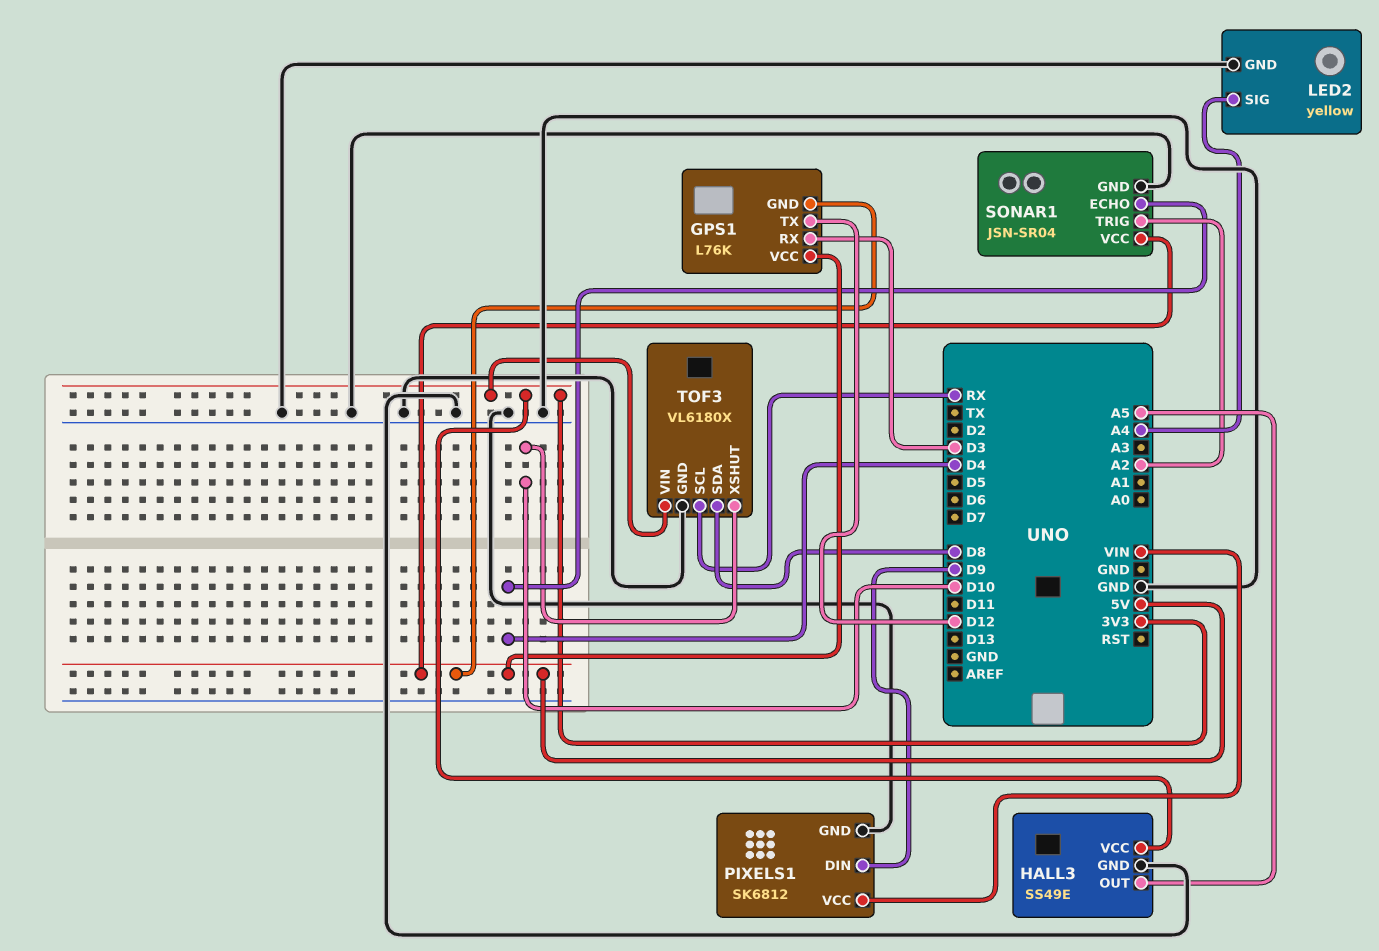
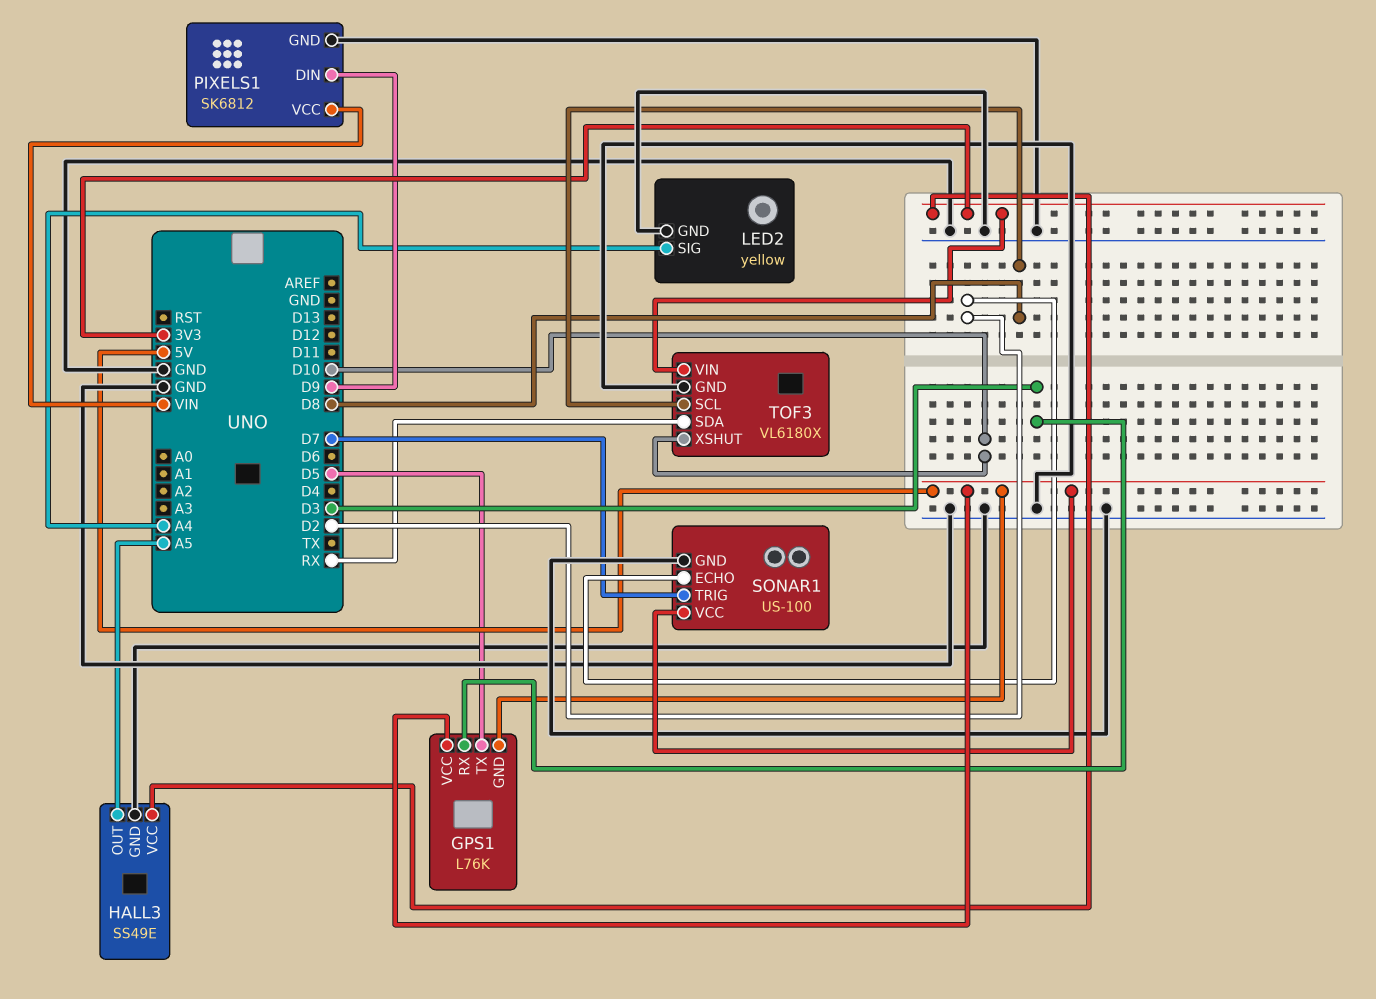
GPS1 pin TX: D12 -> D5
SONAR1: JSN-SR04 -> US-100
SONAR1 pin ECHO: D4 -> D2
SONAR1 pin TRIG: A2 -> D7
TOF3 pin SCL: RX -> D8
TOF3 pin SDA: D8 -> RX

